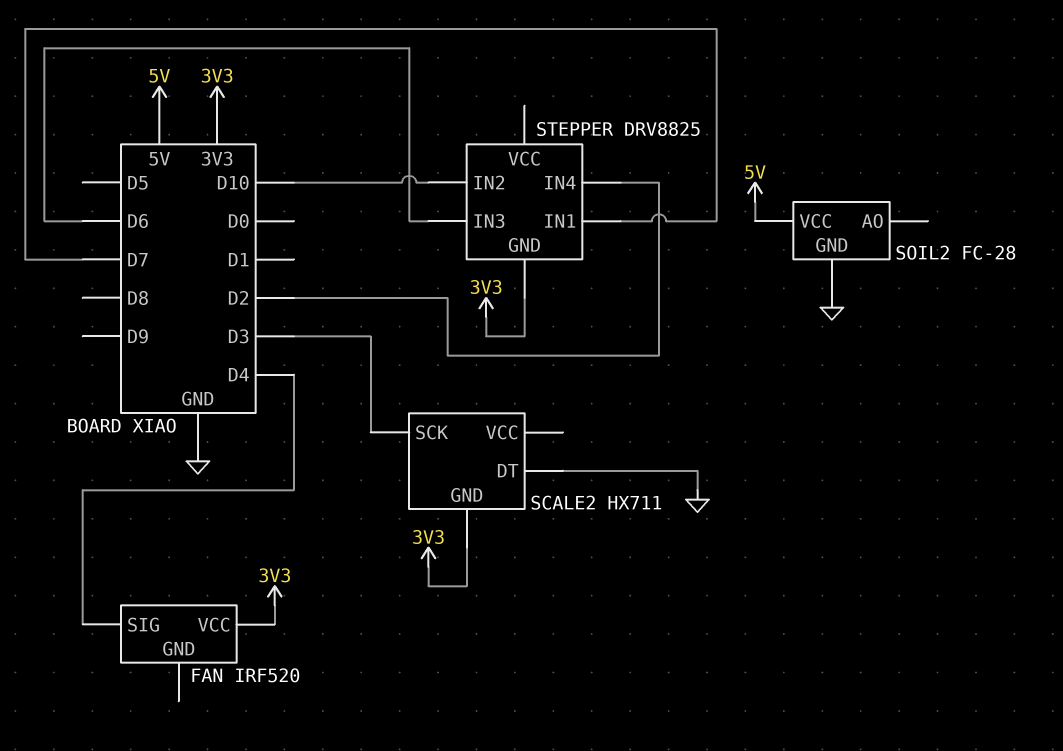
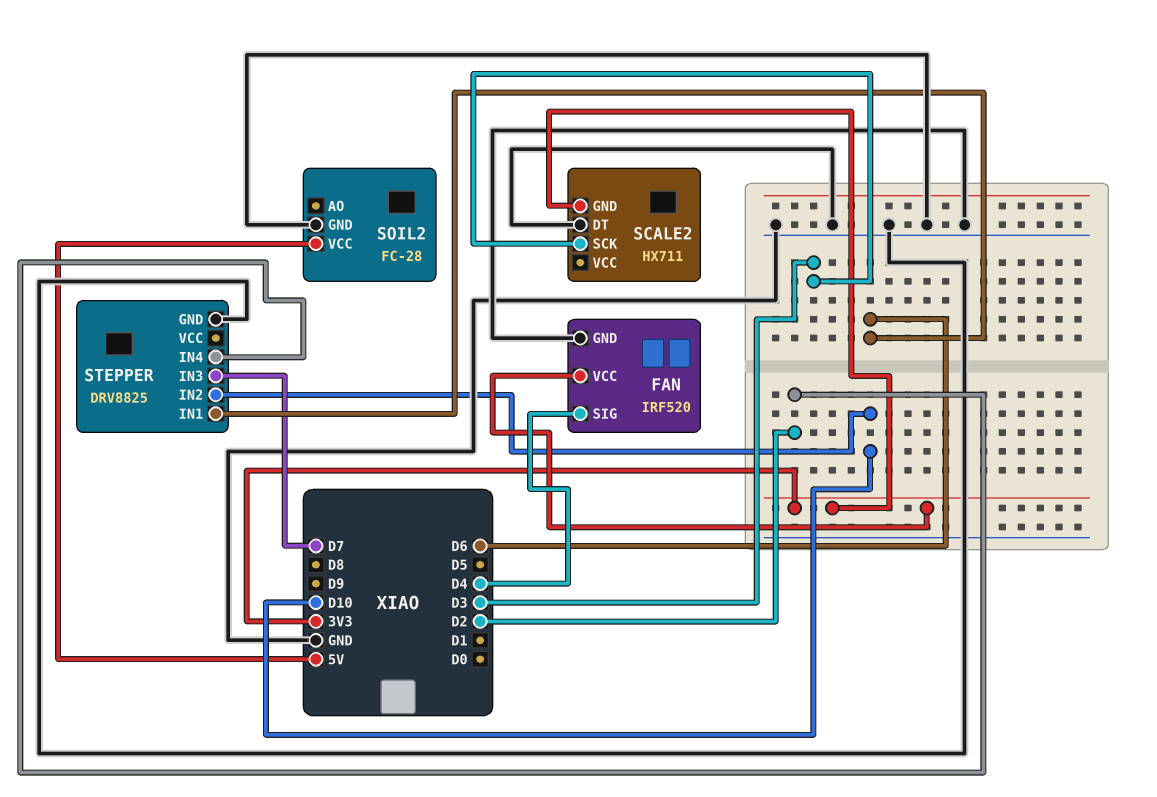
FAN pin GND: none -> GND
STEPPER pin GND: 3V3 -> GND
STEPPER pin IN1: D7 -> D6
STEPPER pin IN3: D6 -> D7

